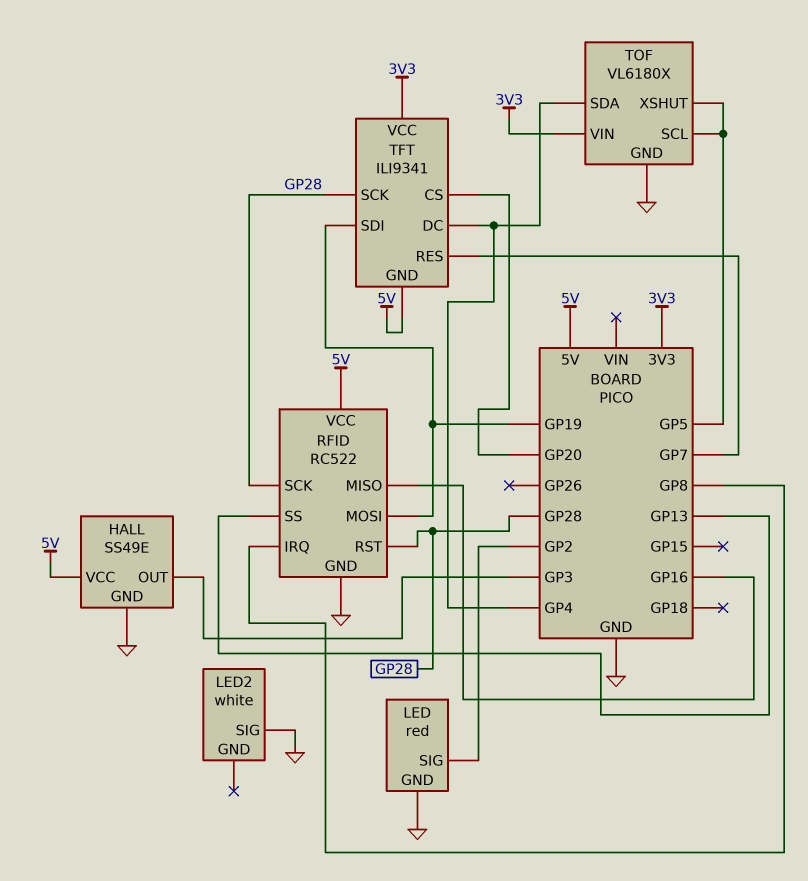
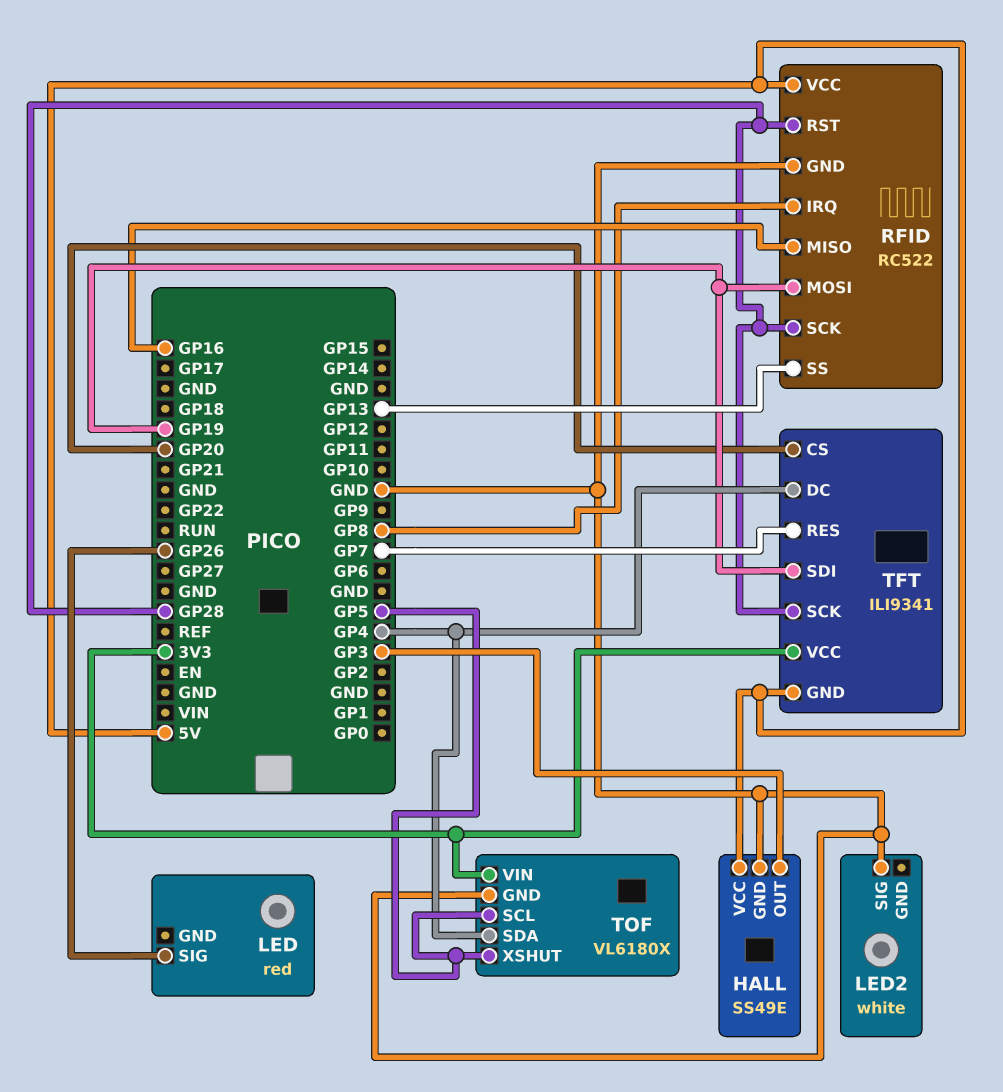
LED pin GND: GND -> none
LED pin SIG: GP2 -> GP26

